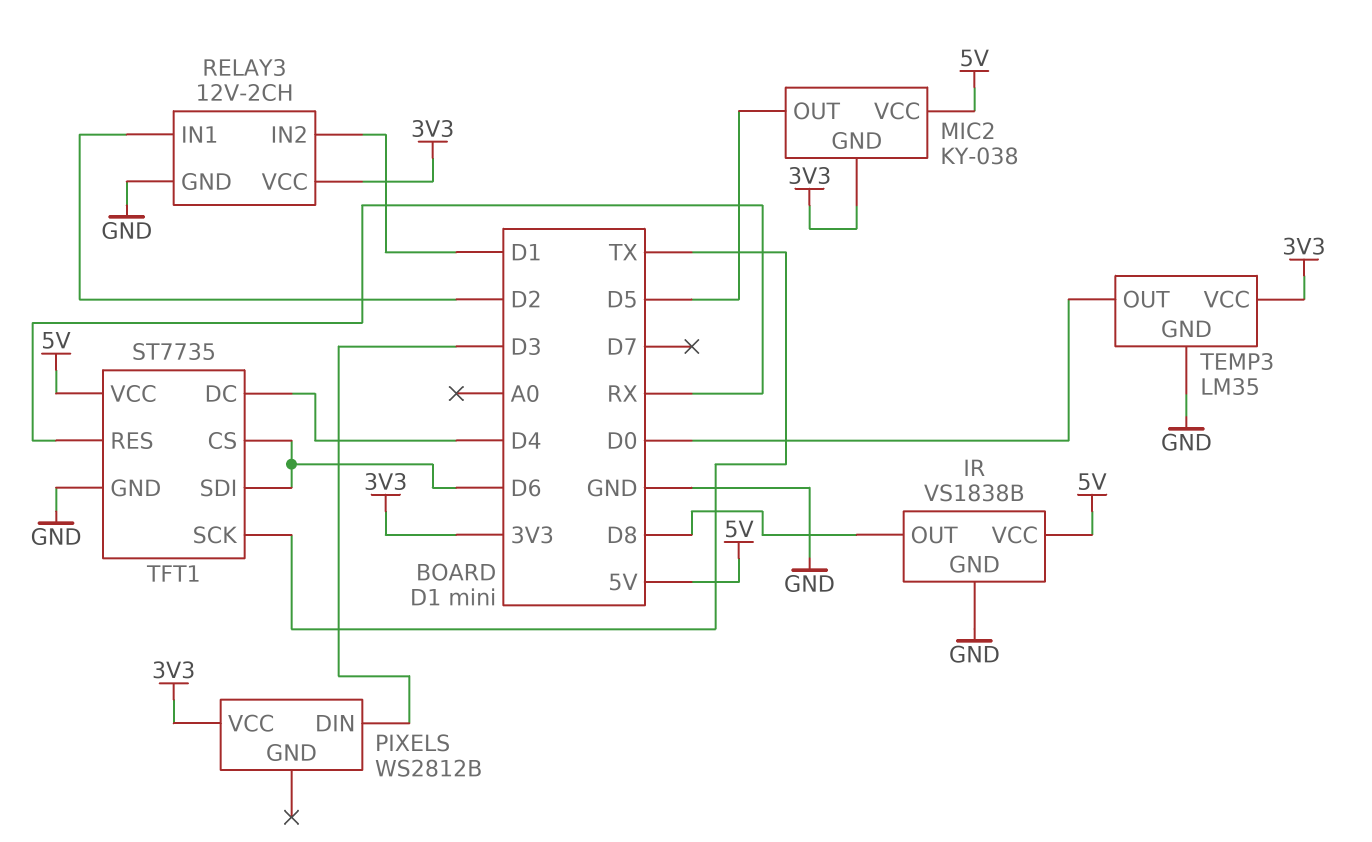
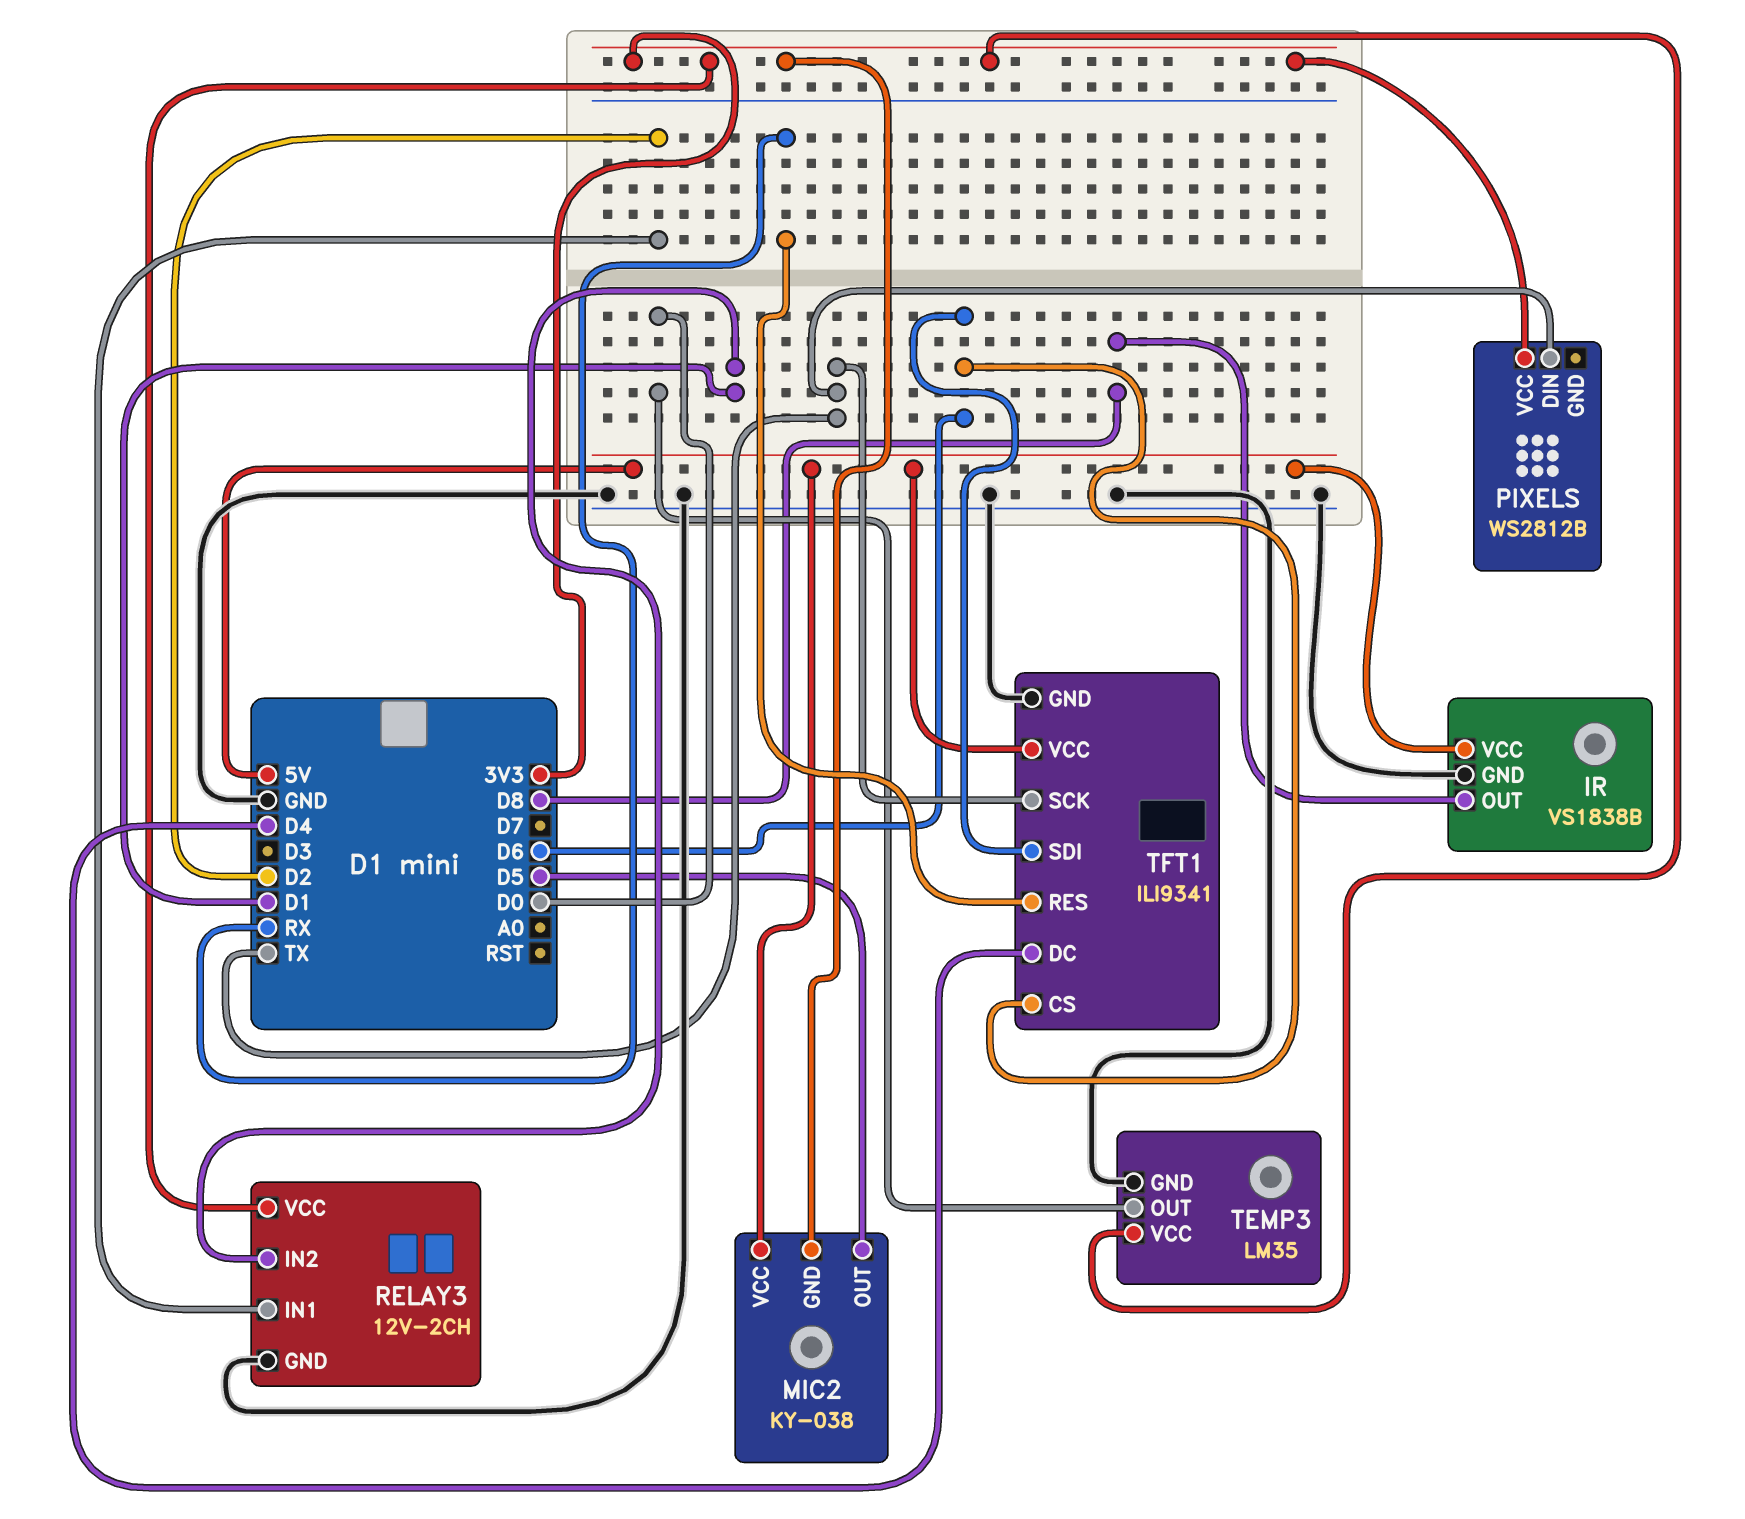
PIXELS pin DIN: D3 -> TX
TFT1: ST7735 -> ILI9341

